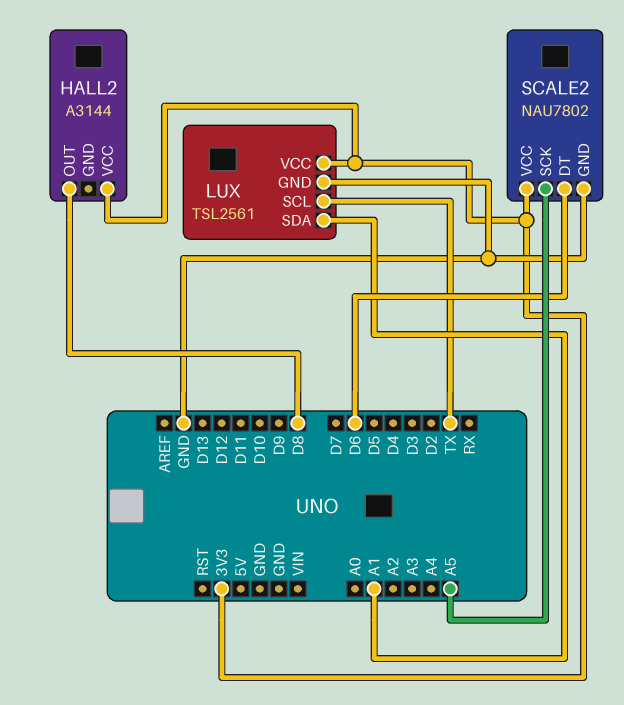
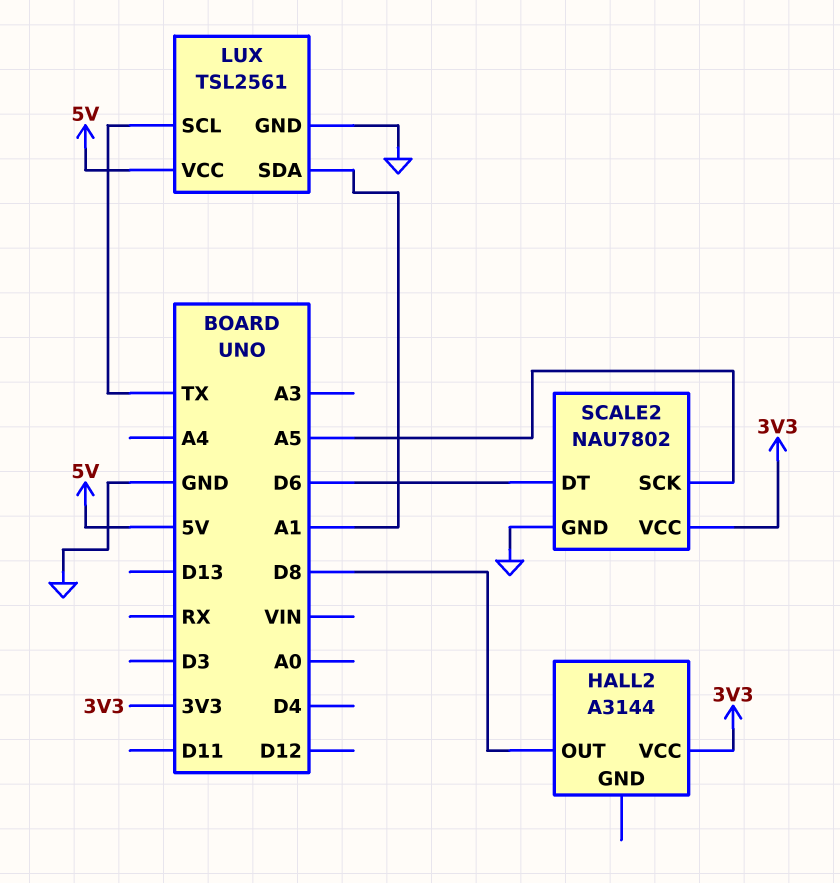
LUX pin VCC: 3V3 -> 5V

